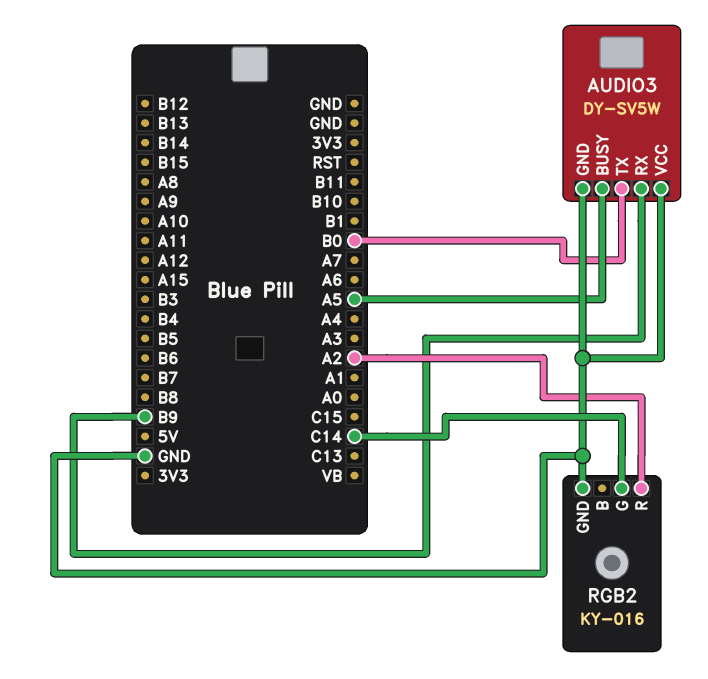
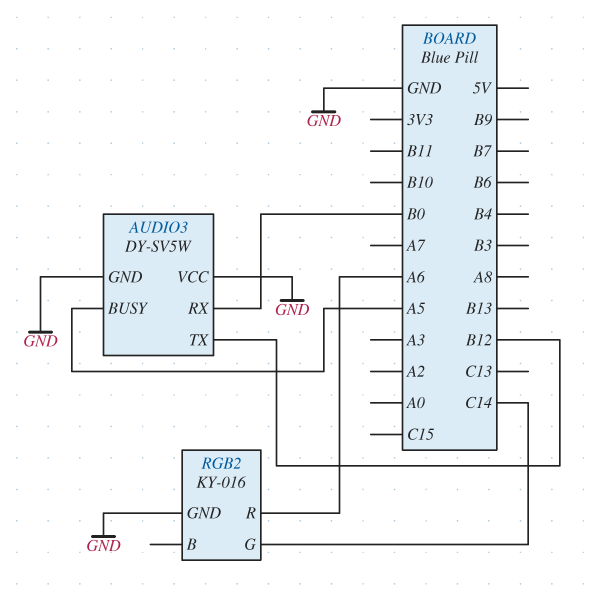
AUDIO3 pin RX: B9 -> B0
AUDIO3 pin TX: B0 -> B12
RGB2 pin R: A2 -> A6

